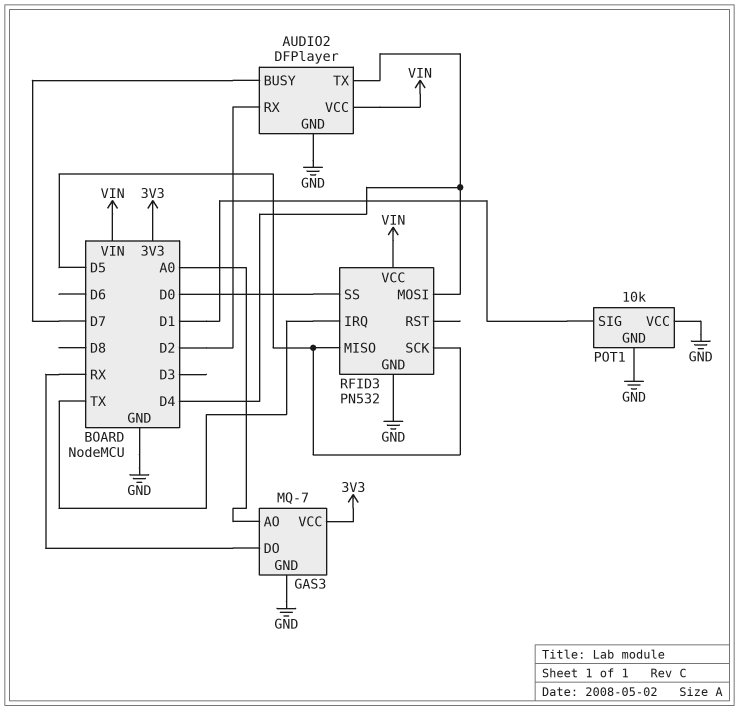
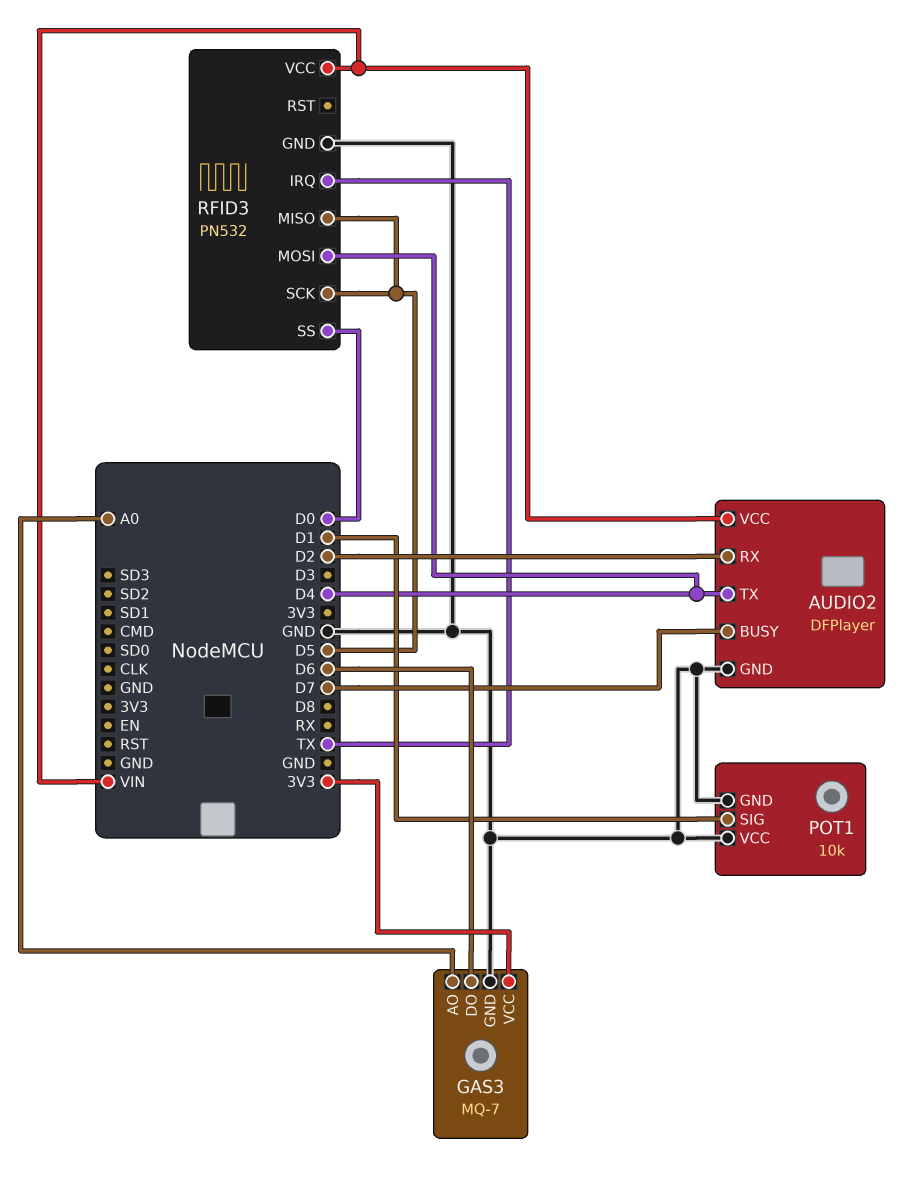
GAS3 pin DO: RX -> D6

